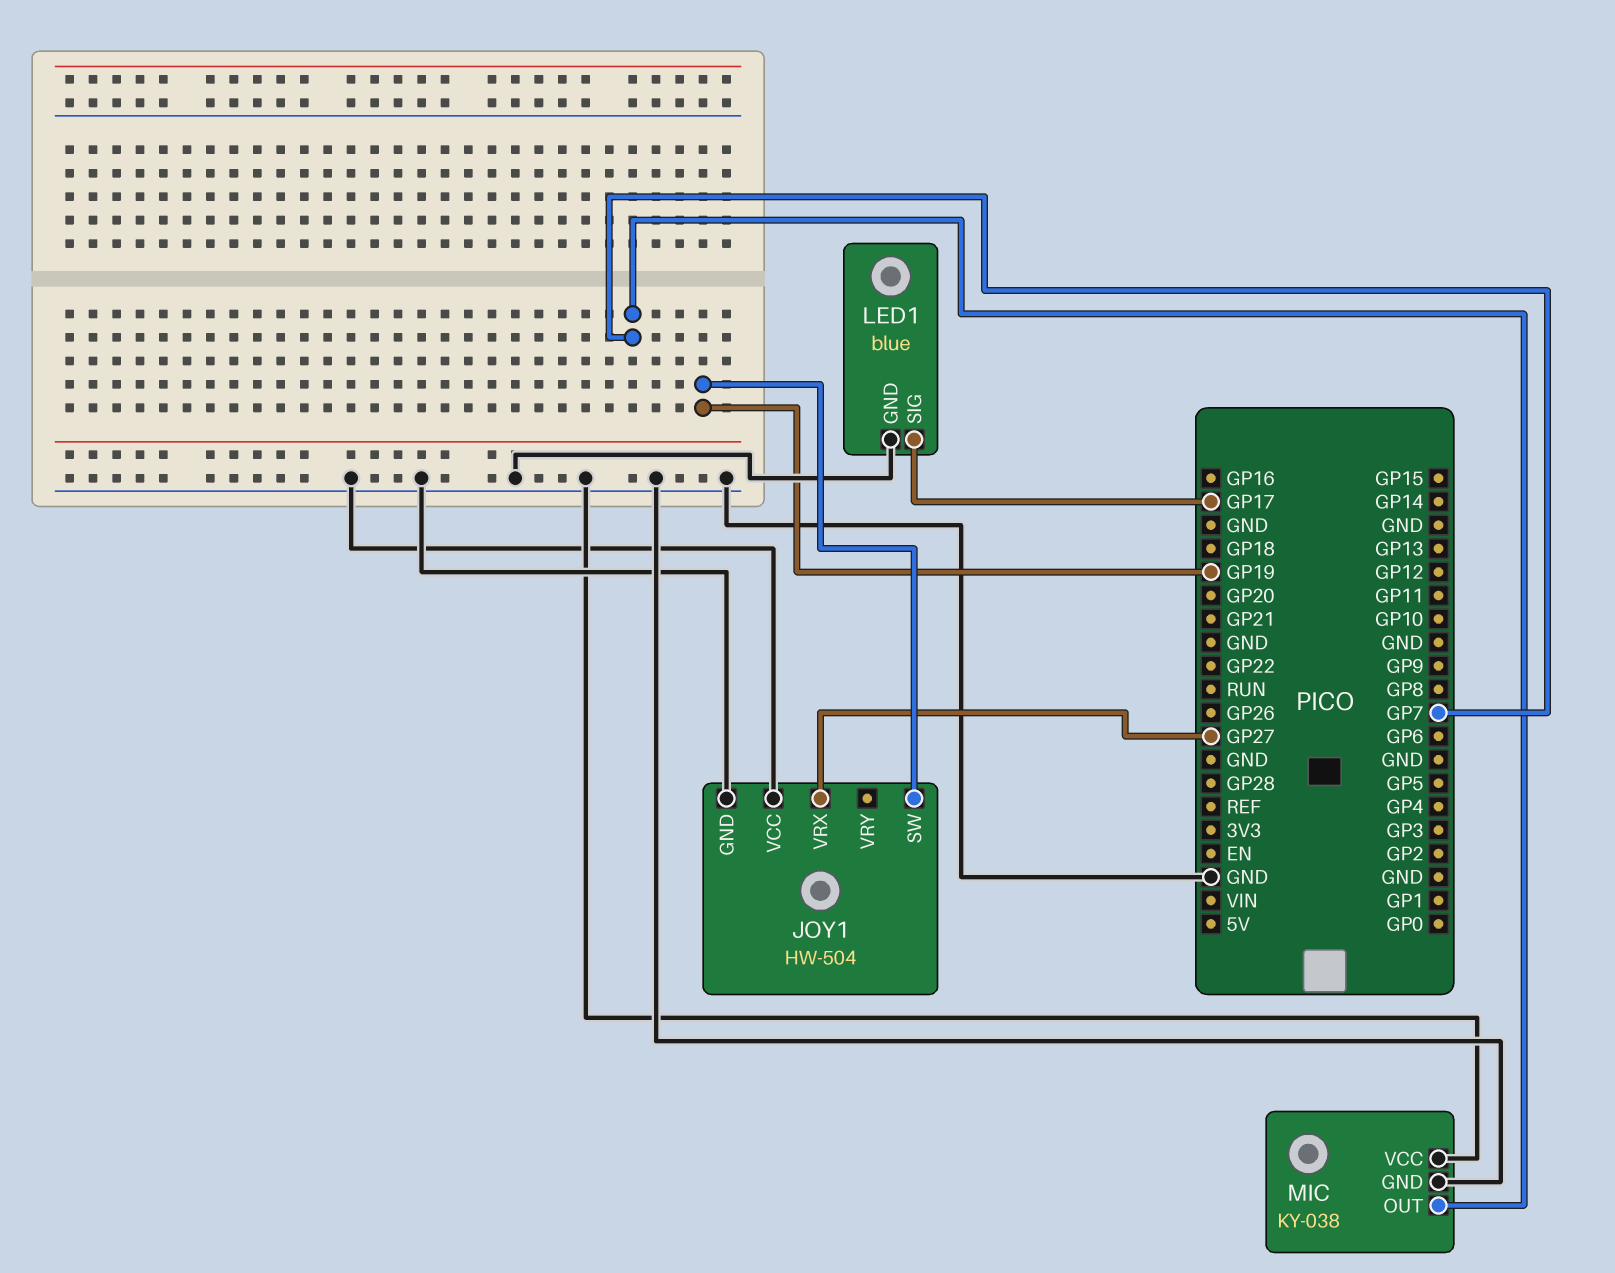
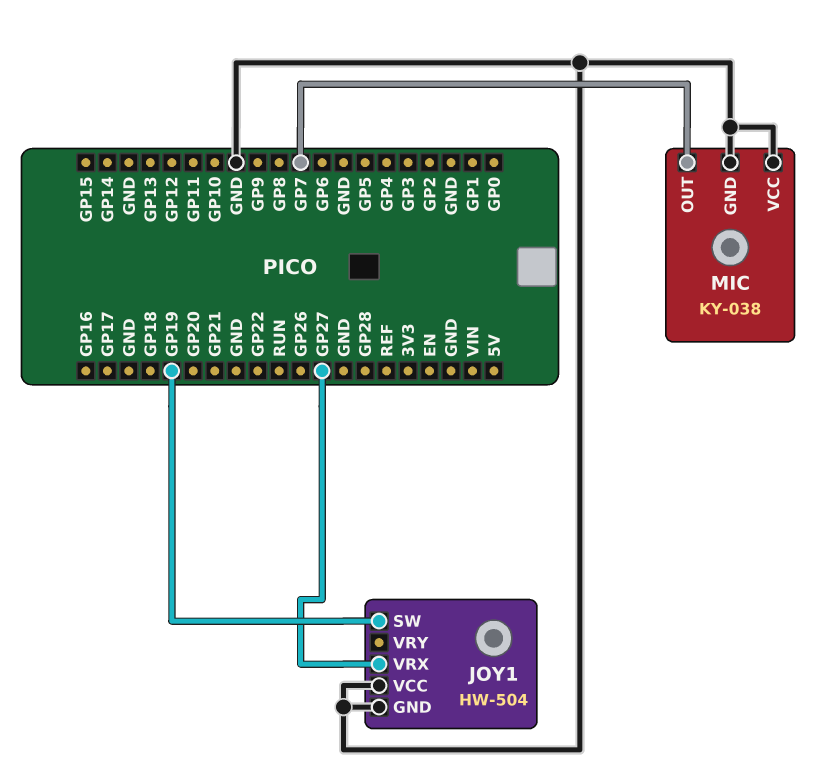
LED1: blue -> none
LED1 pin GND: GND -> none
LED1 pin SIG: GP17 -> none

